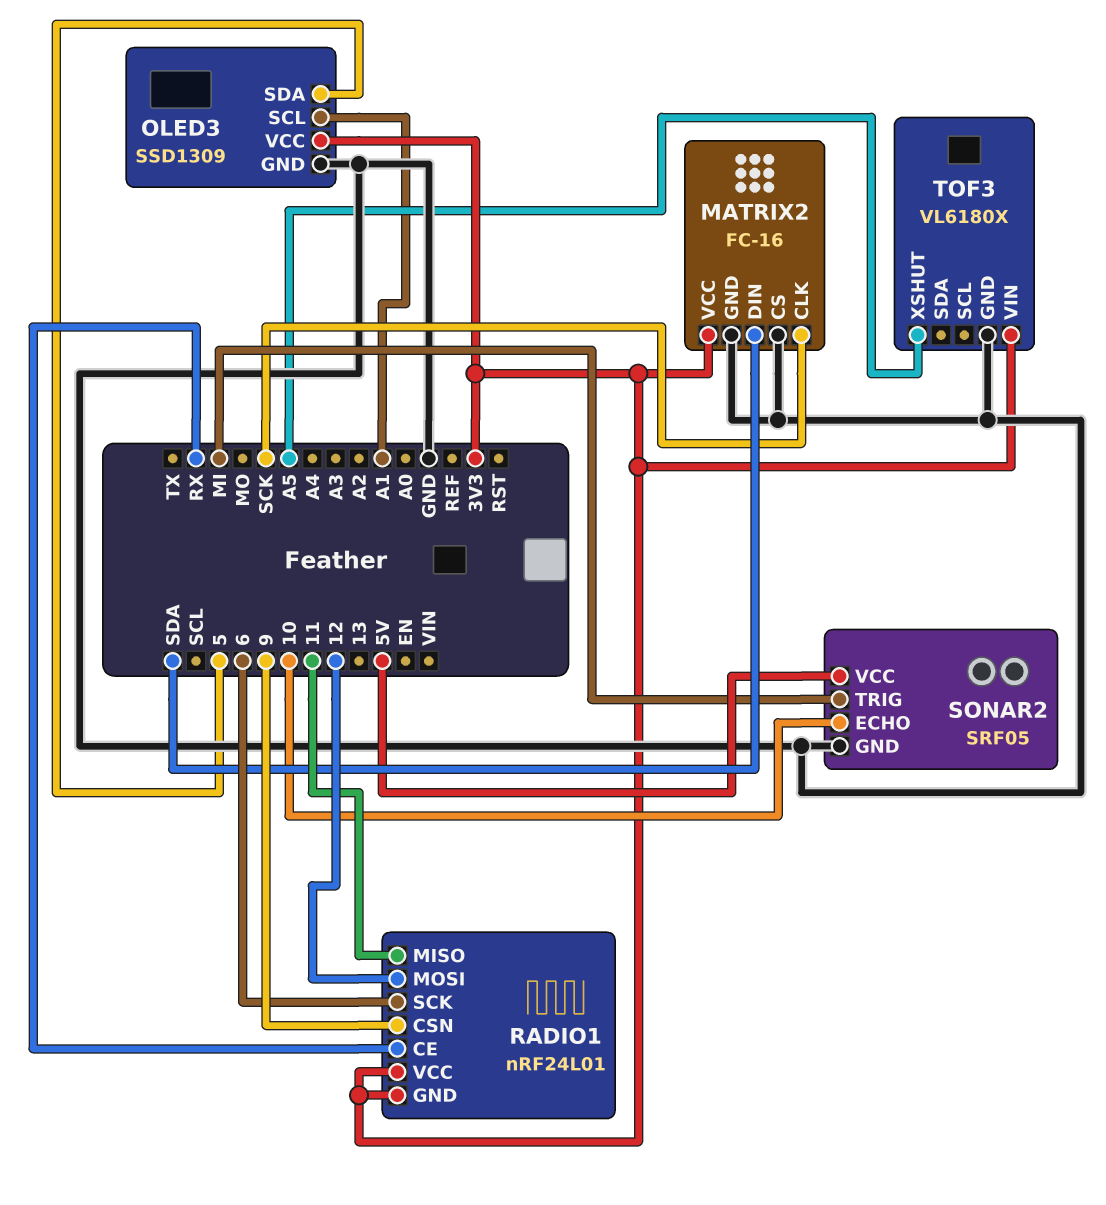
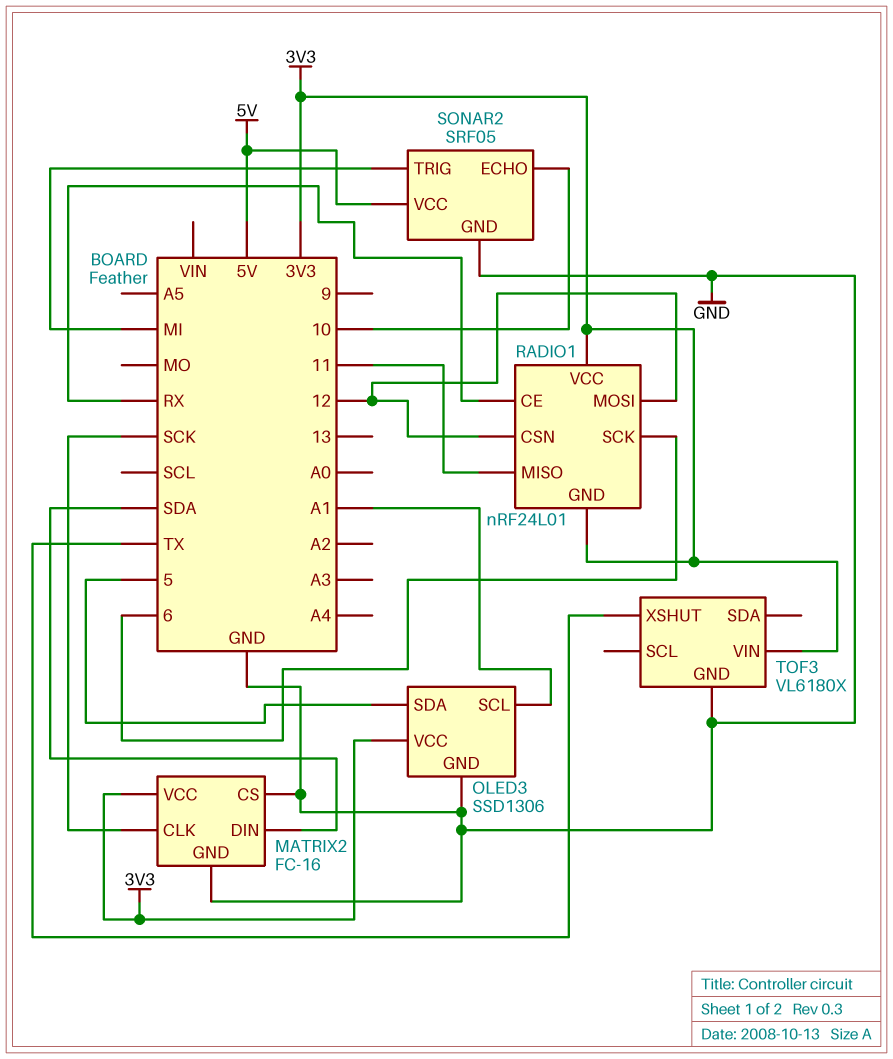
OLED3: SSD1309 -> SSD1306
RADIO1 pin CSN: 9 -> 12
TOF3 pin XSHUT: A5 -> TX

